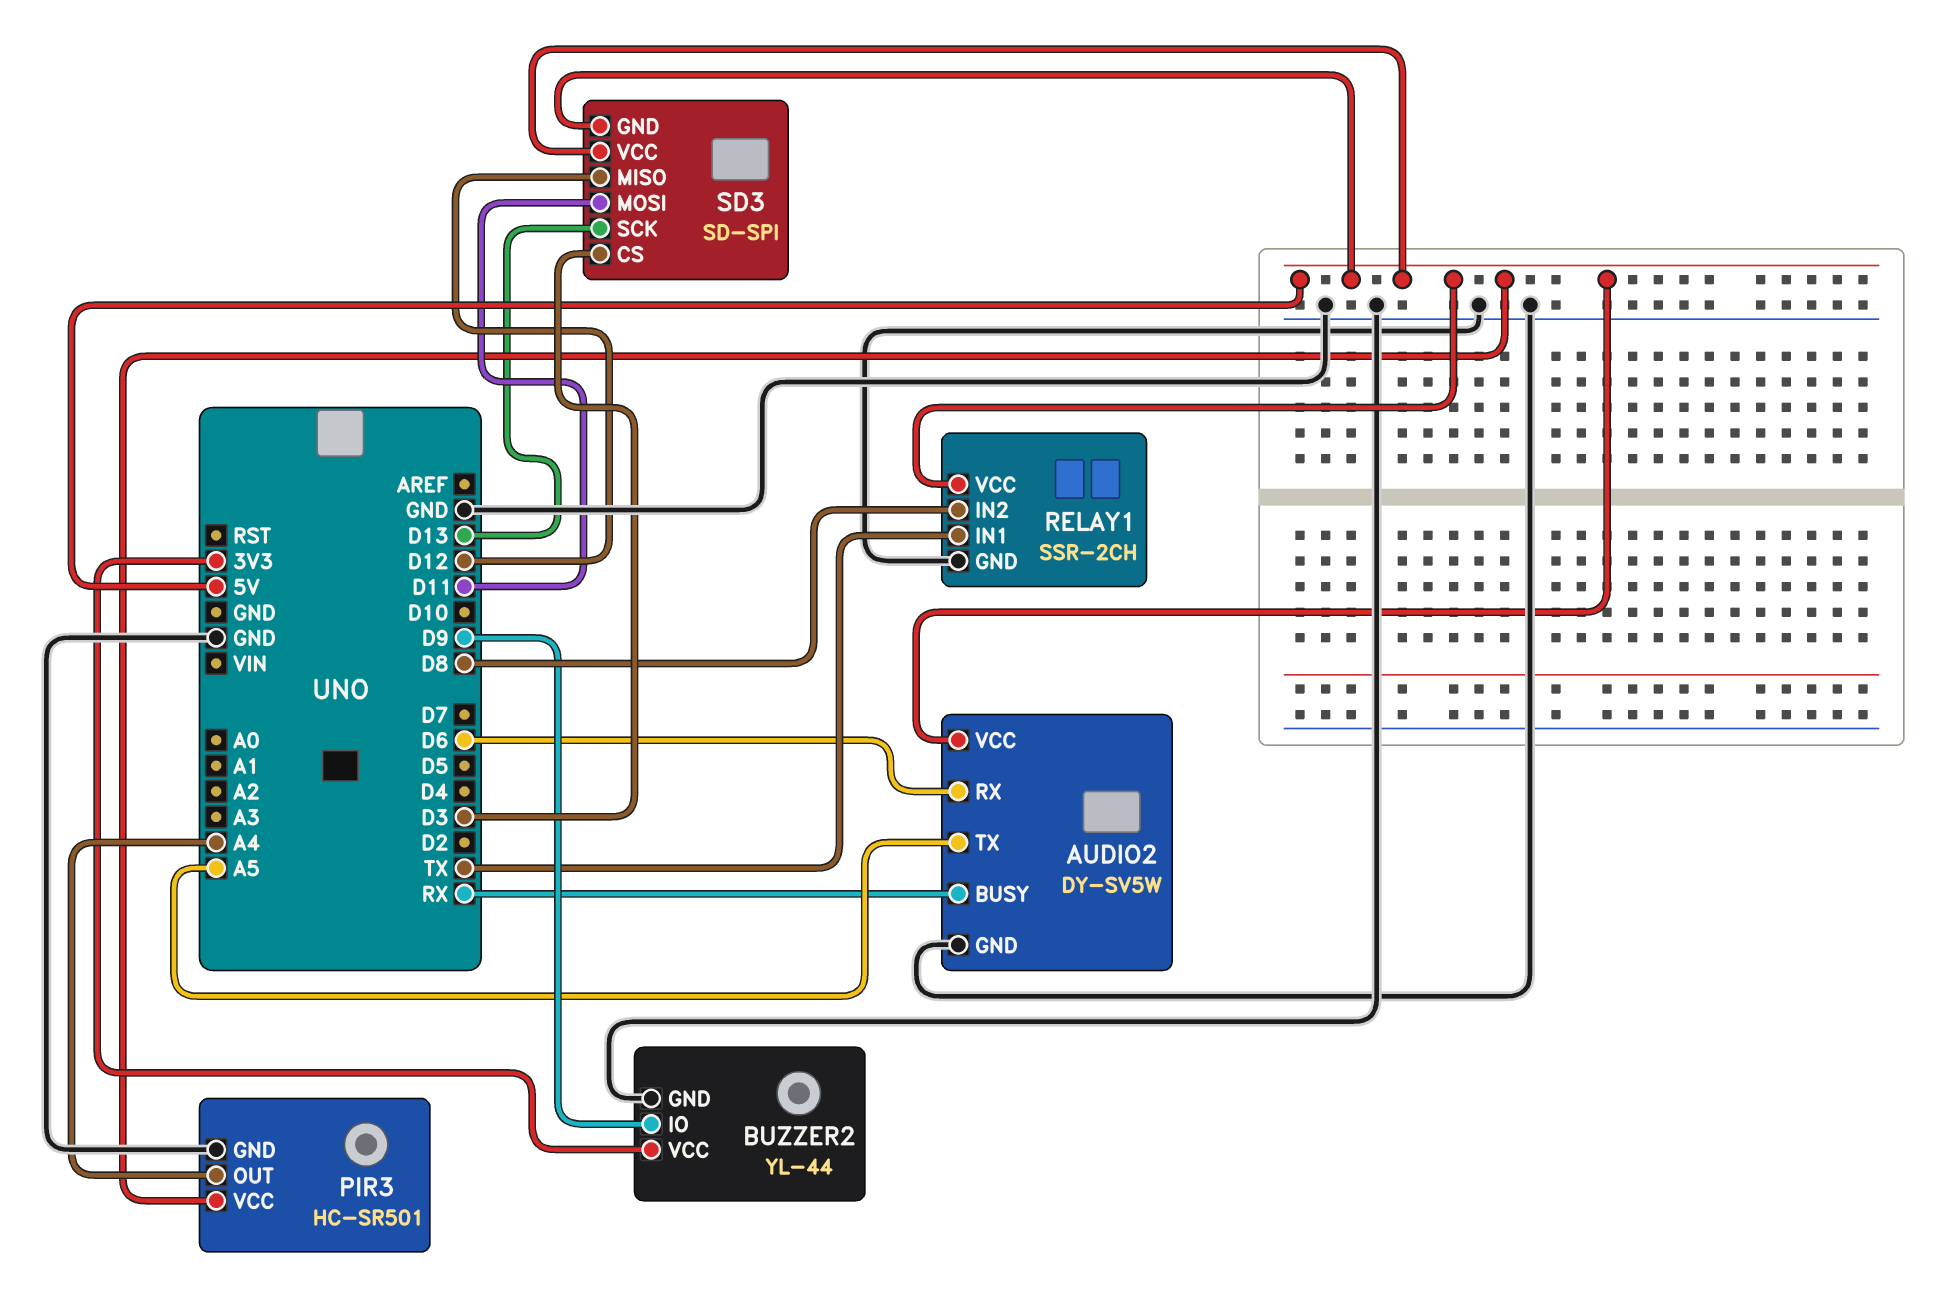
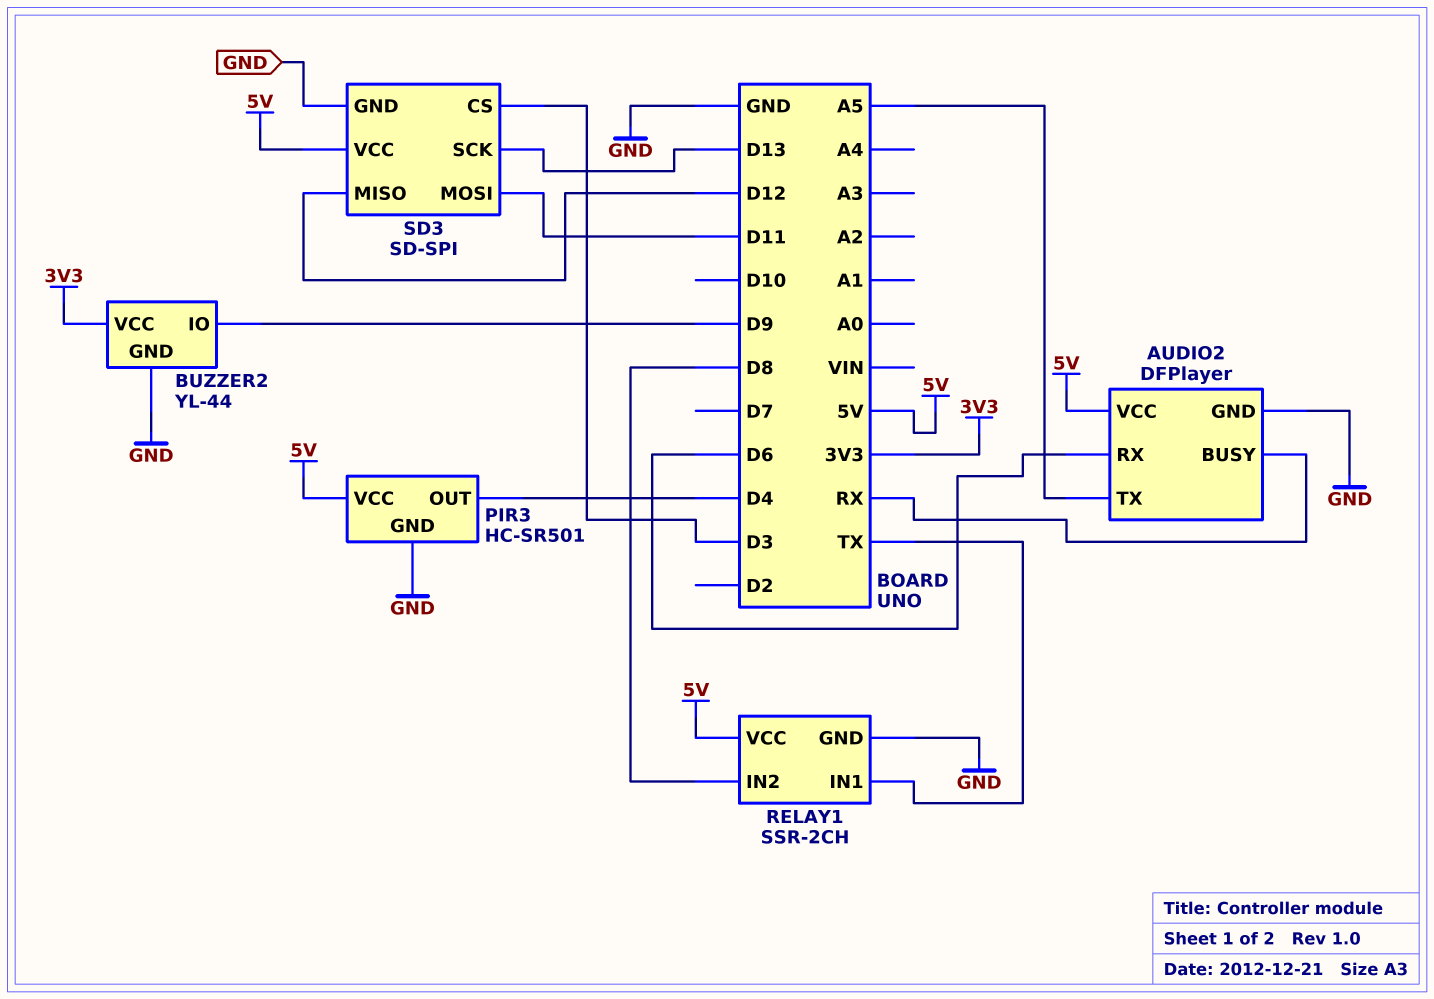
AUDIO2: DY-SV5W -> DFPlayer
PIR3 pin OUT: A4 -> D4
SD3 pin GND: 5V -> GND

